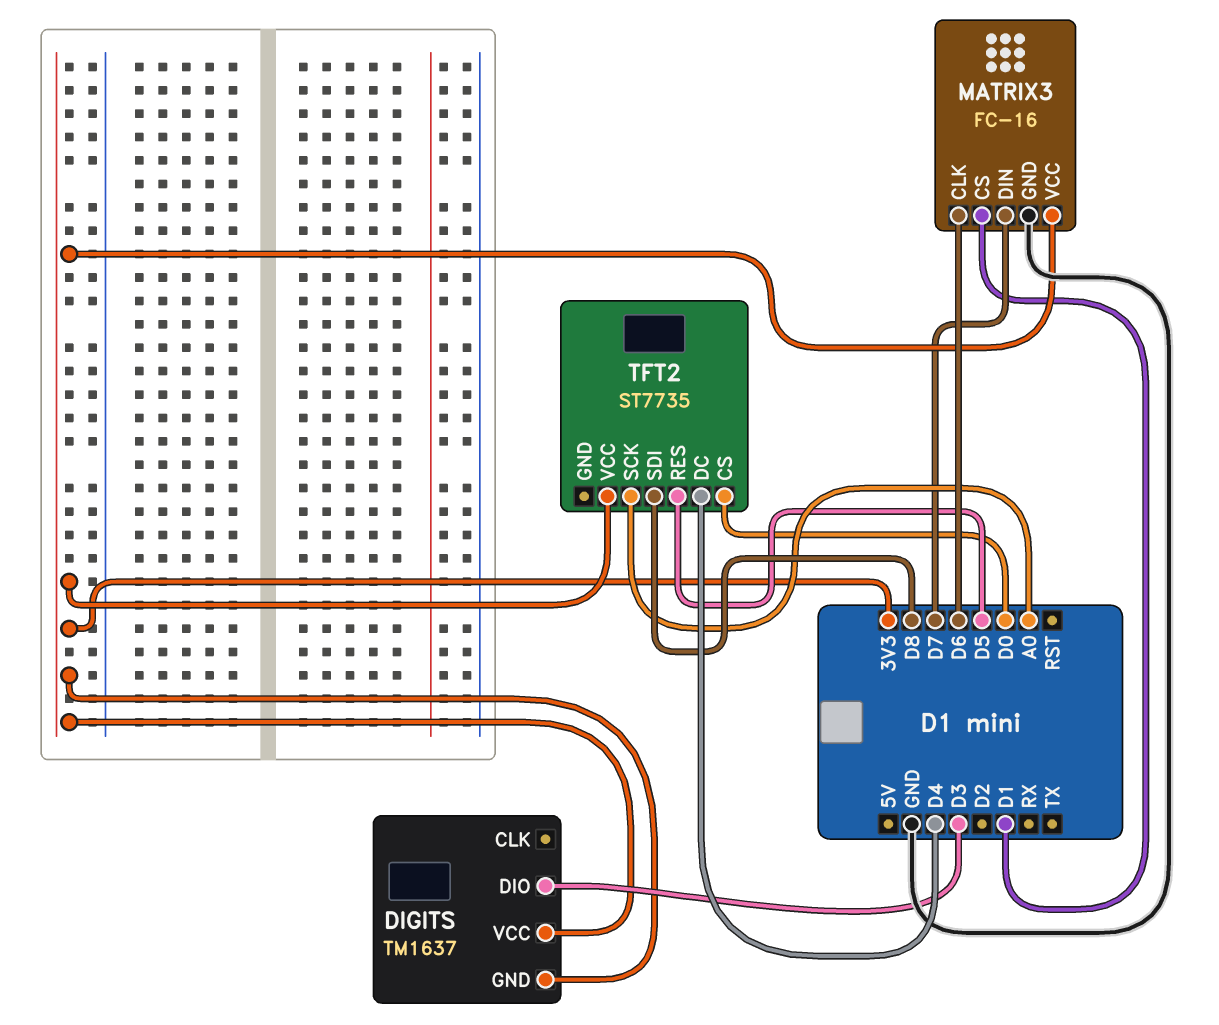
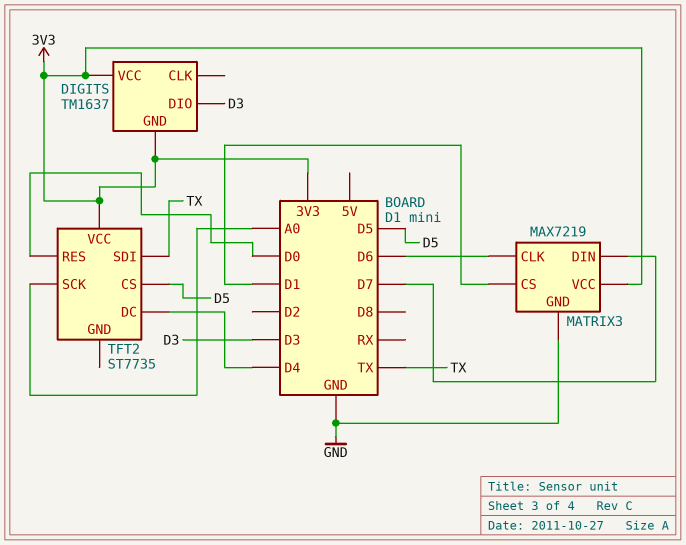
MATRIX3: FC-16 -> MAX7219
TFT2 pin CS: D0 -> D5
TFT2 pin RES: D5 -> D0
TFT2 pin SDI: D8 -> TX

